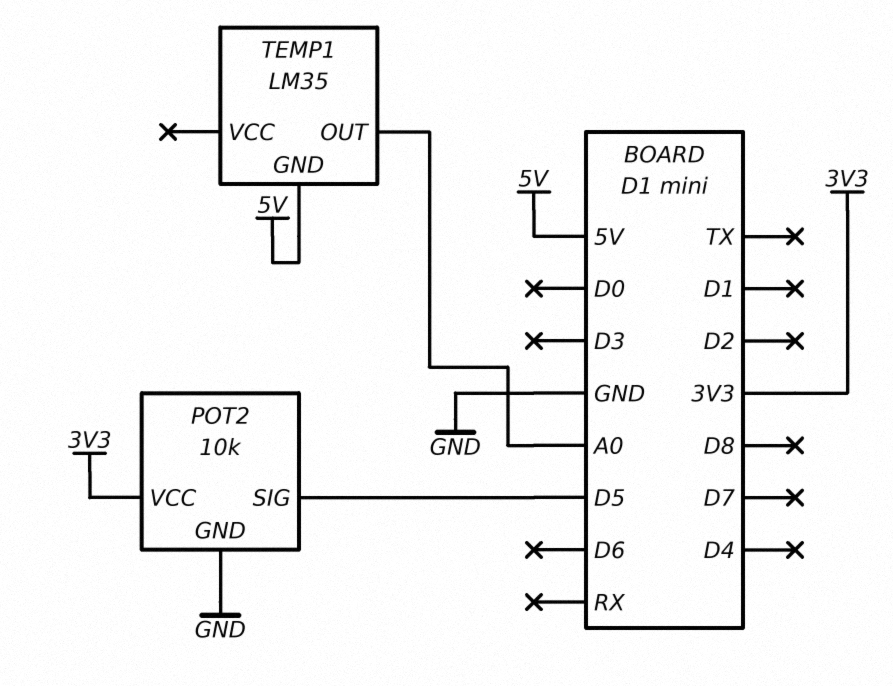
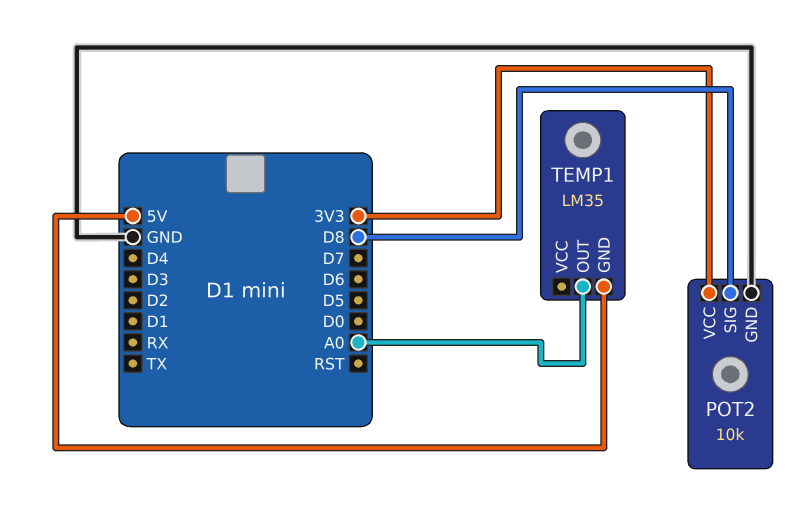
POT2 pin SIG: D5 -> D8

